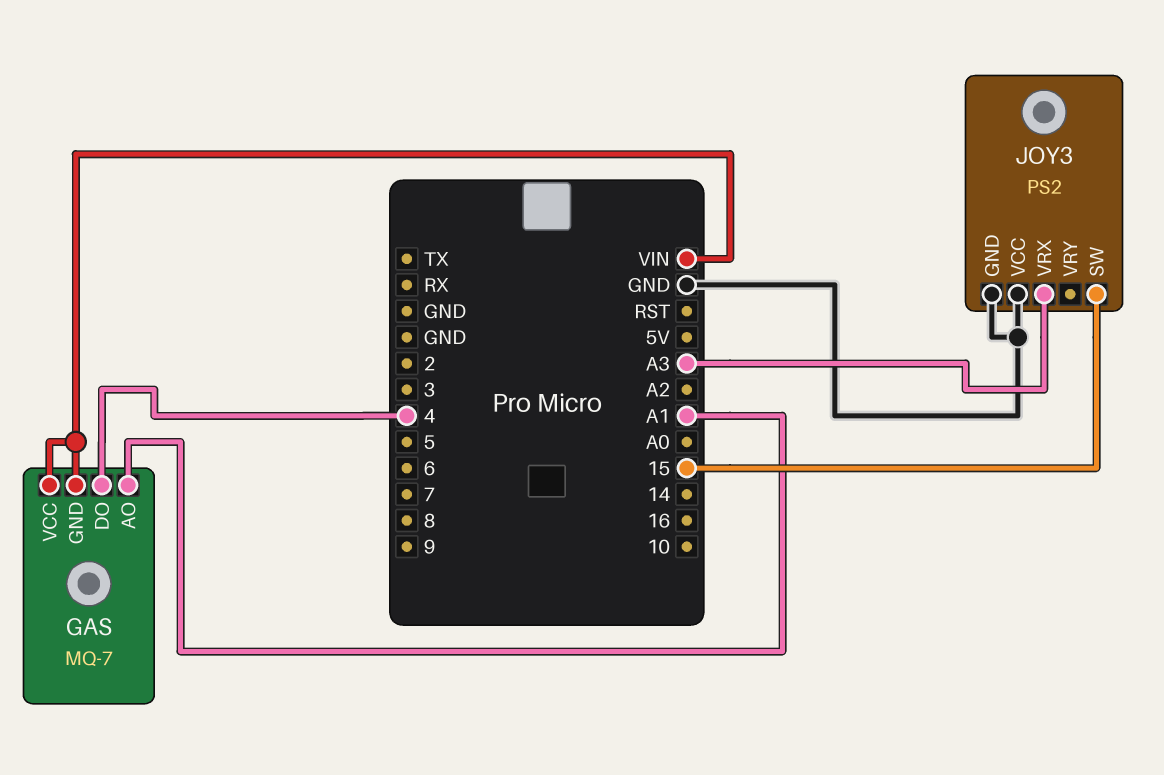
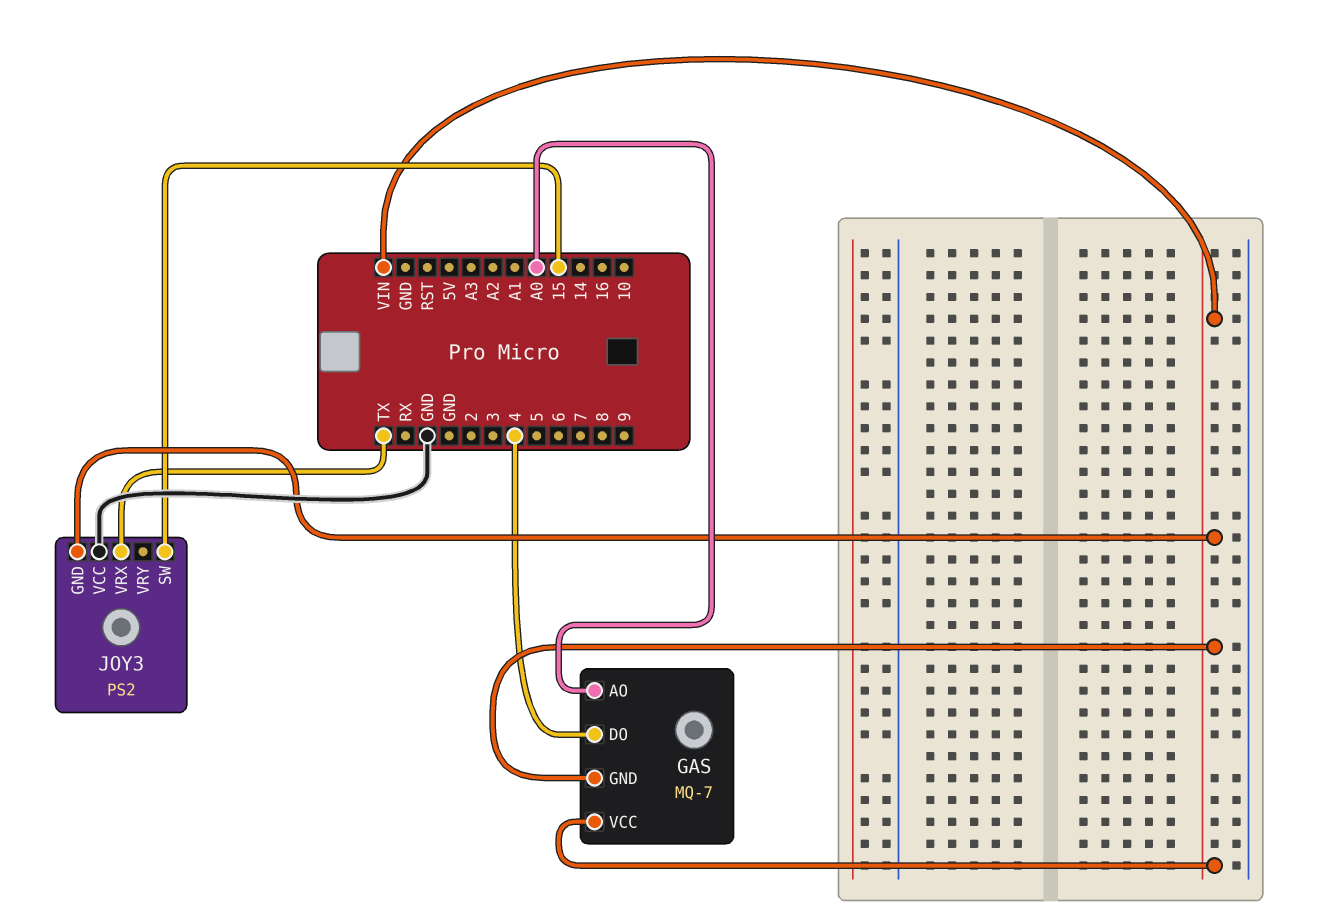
GAS pin AO: A1 -> A0
JOY3 pin GND: GND -> VIN
JOY3 pin VRX: A3 -> TX

